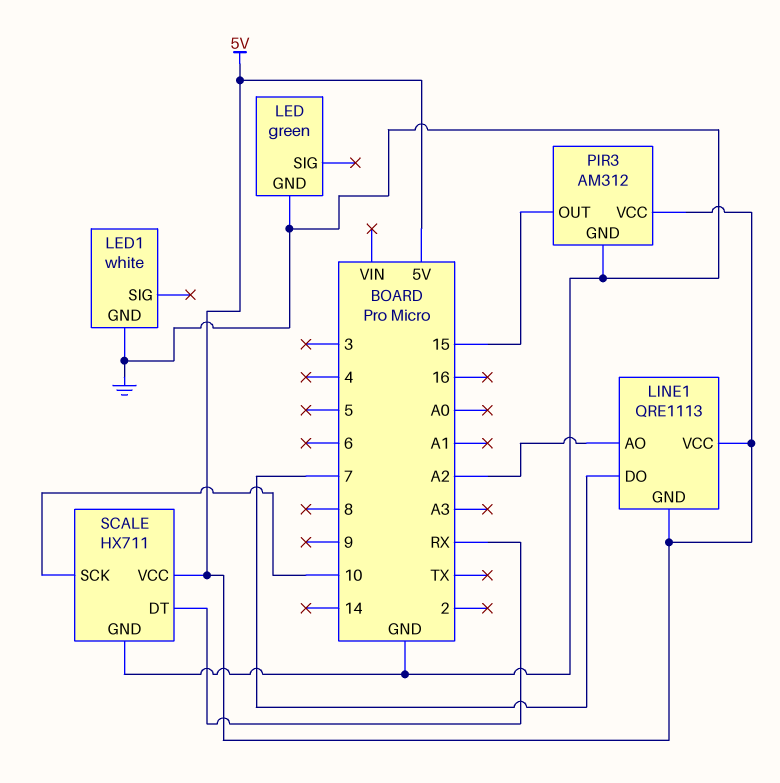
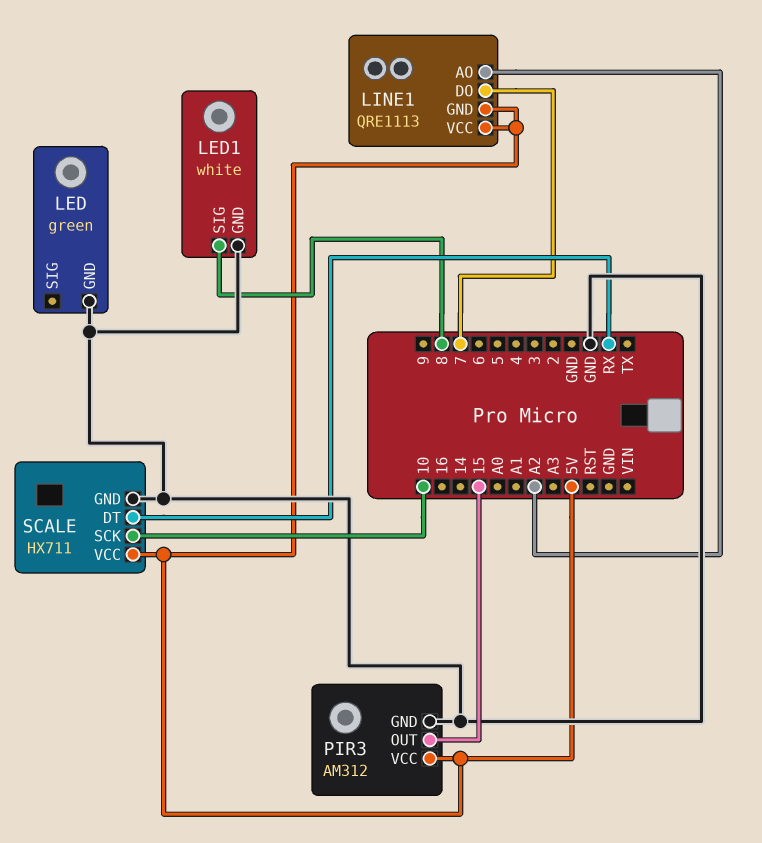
LED1 pin SIG: none -> 8

